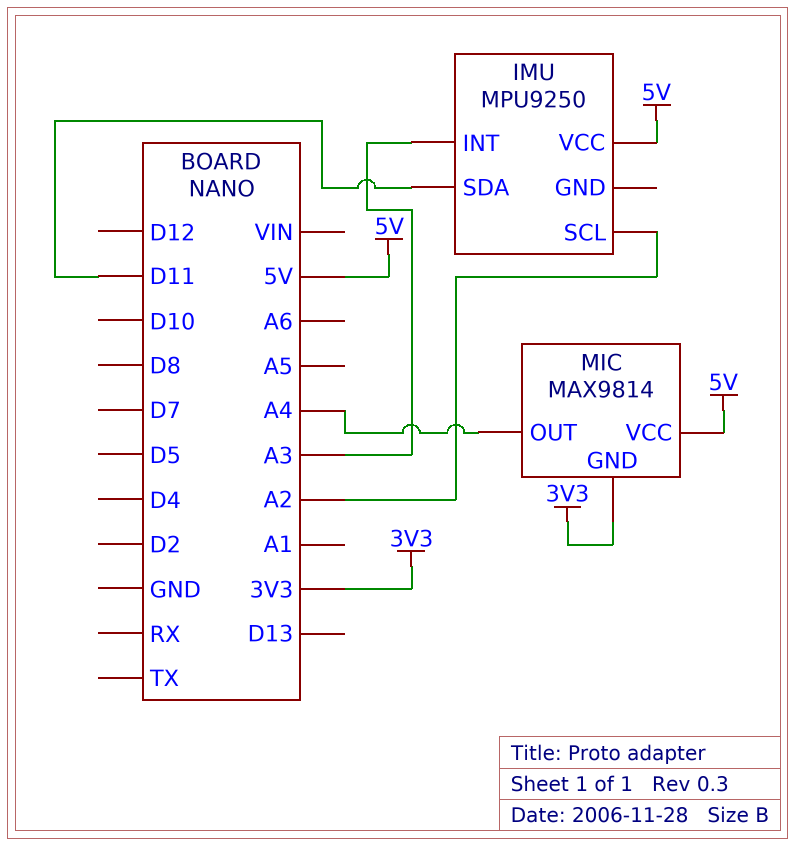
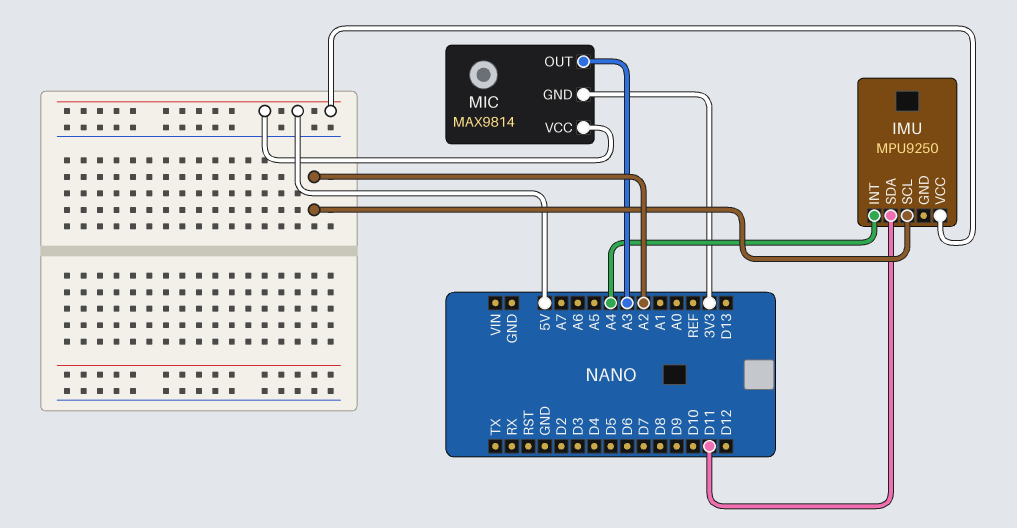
IMU pin INT: A3 -> A4
MIC pin OUT: A4 -> A3

